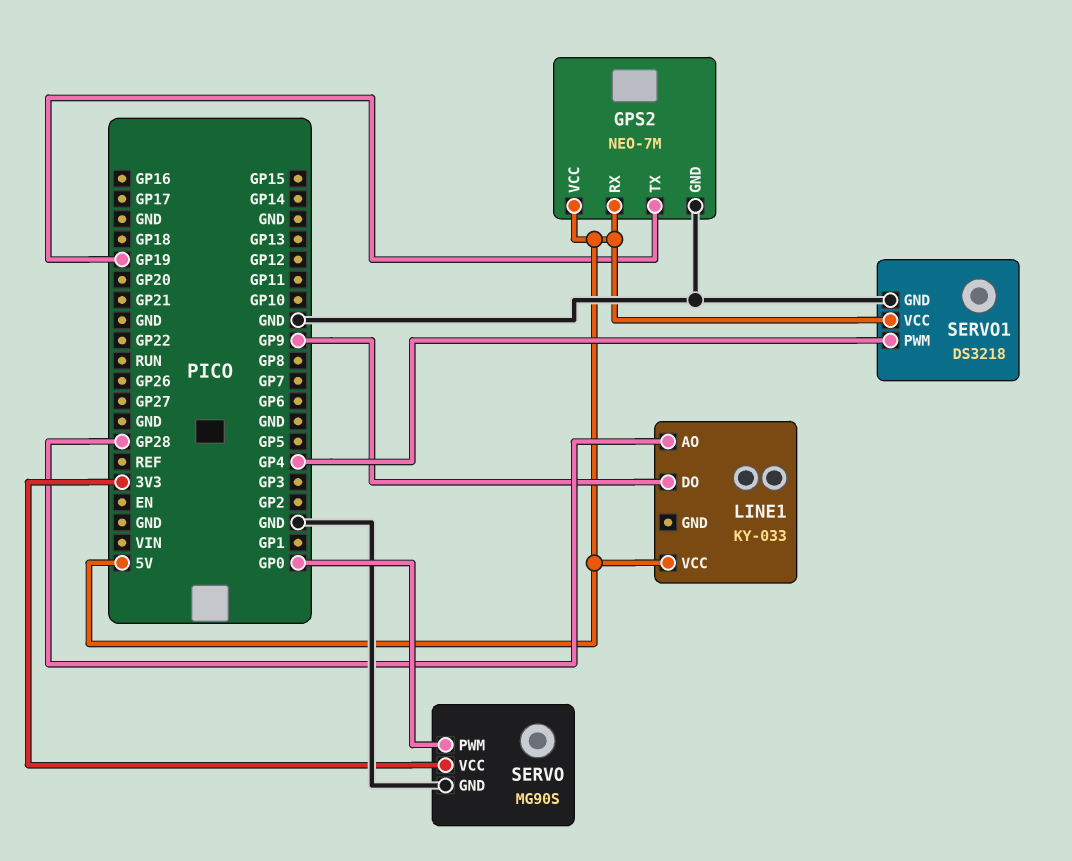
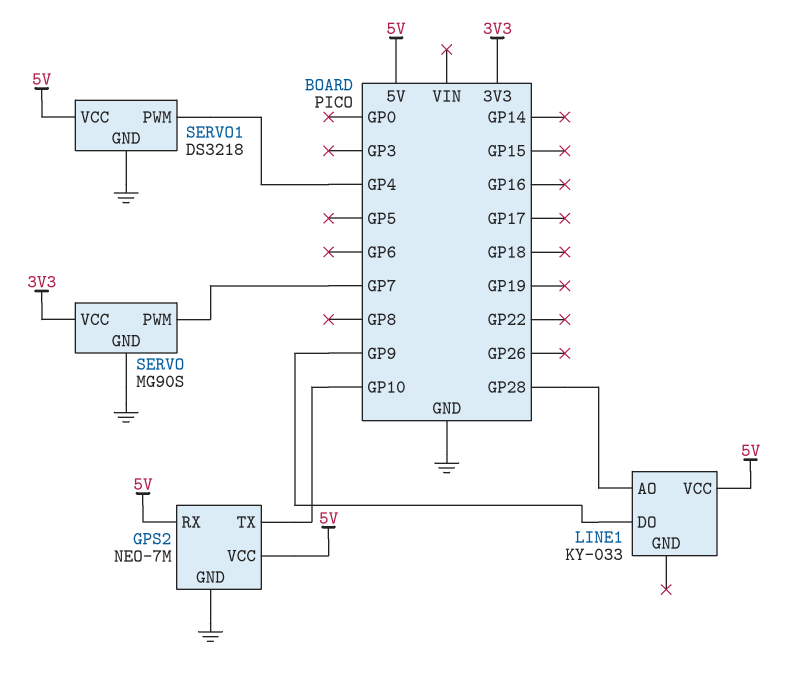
GPS2 pin TX: GP19 -> GP10
SERVO pin PWM: GP0 -> GP7

